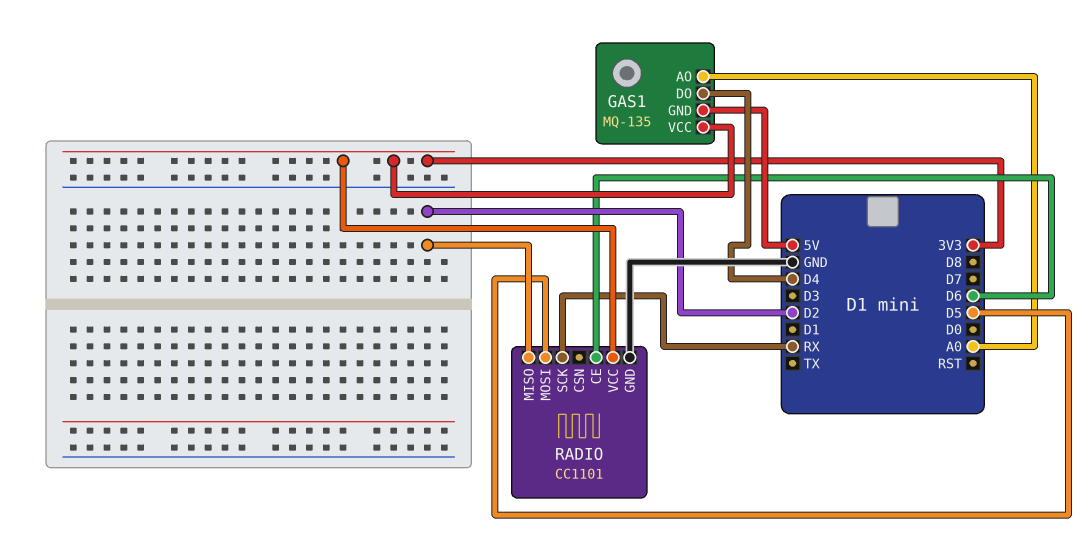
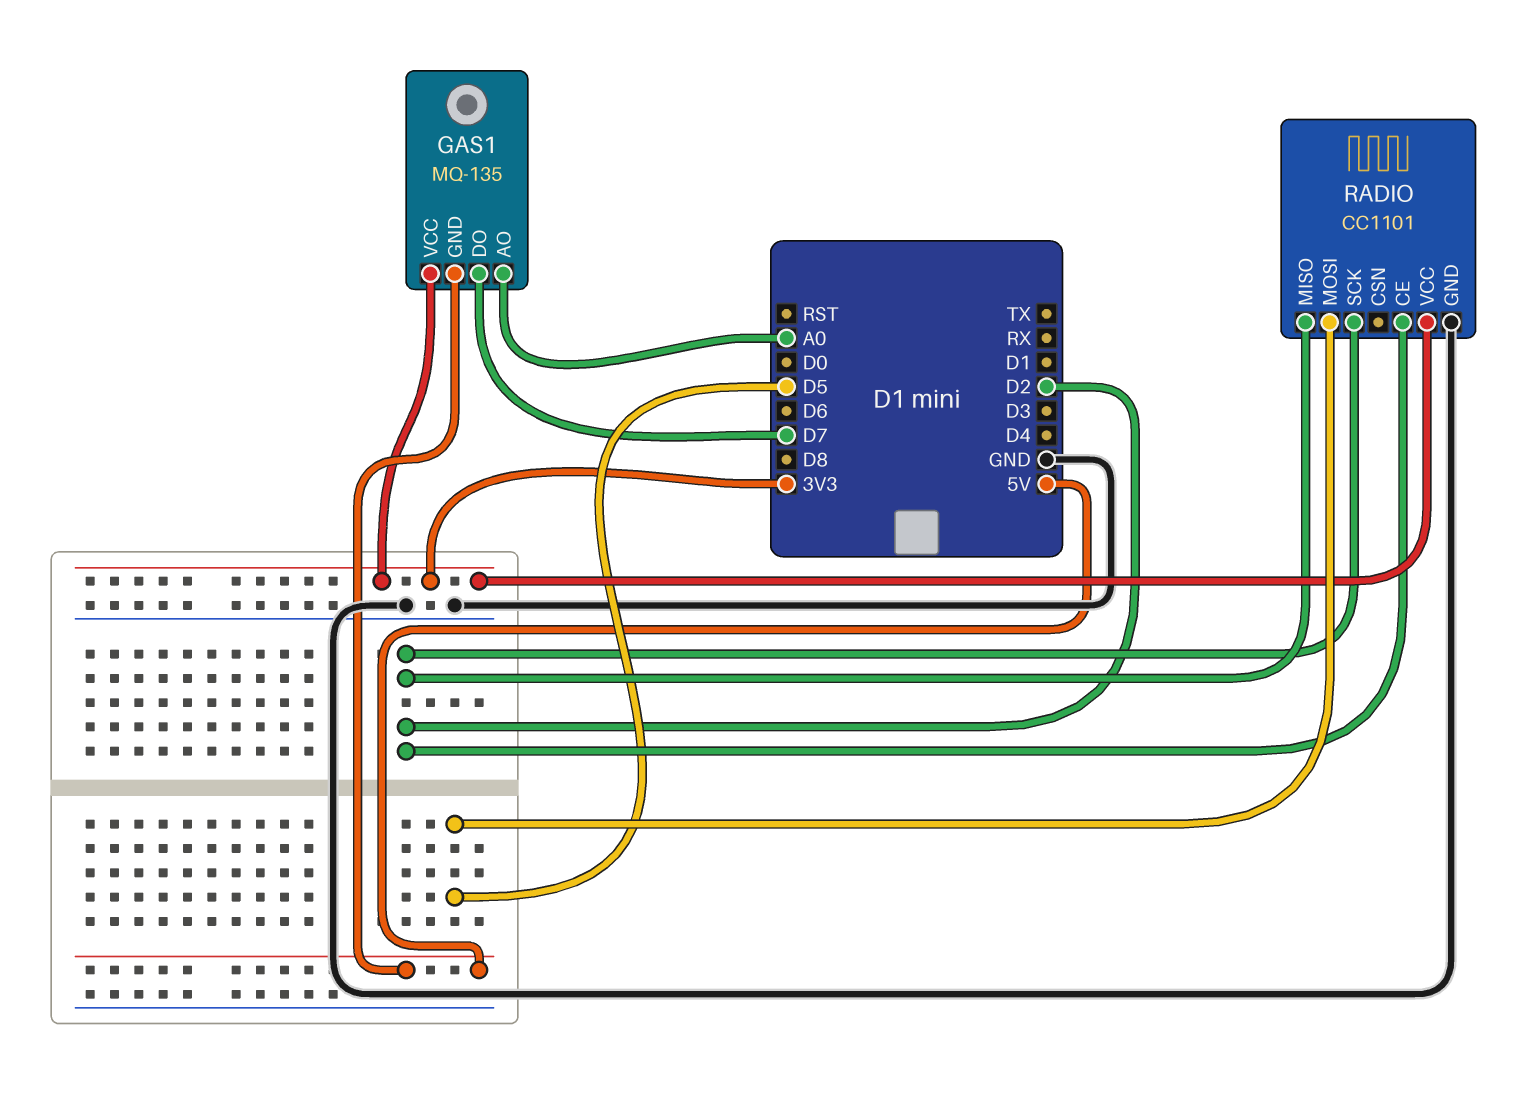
GAS1 pin DO: D4 -> D7
RADIO pin CE: D6 -> D2
RADIO pin SCK: RX -> D2

